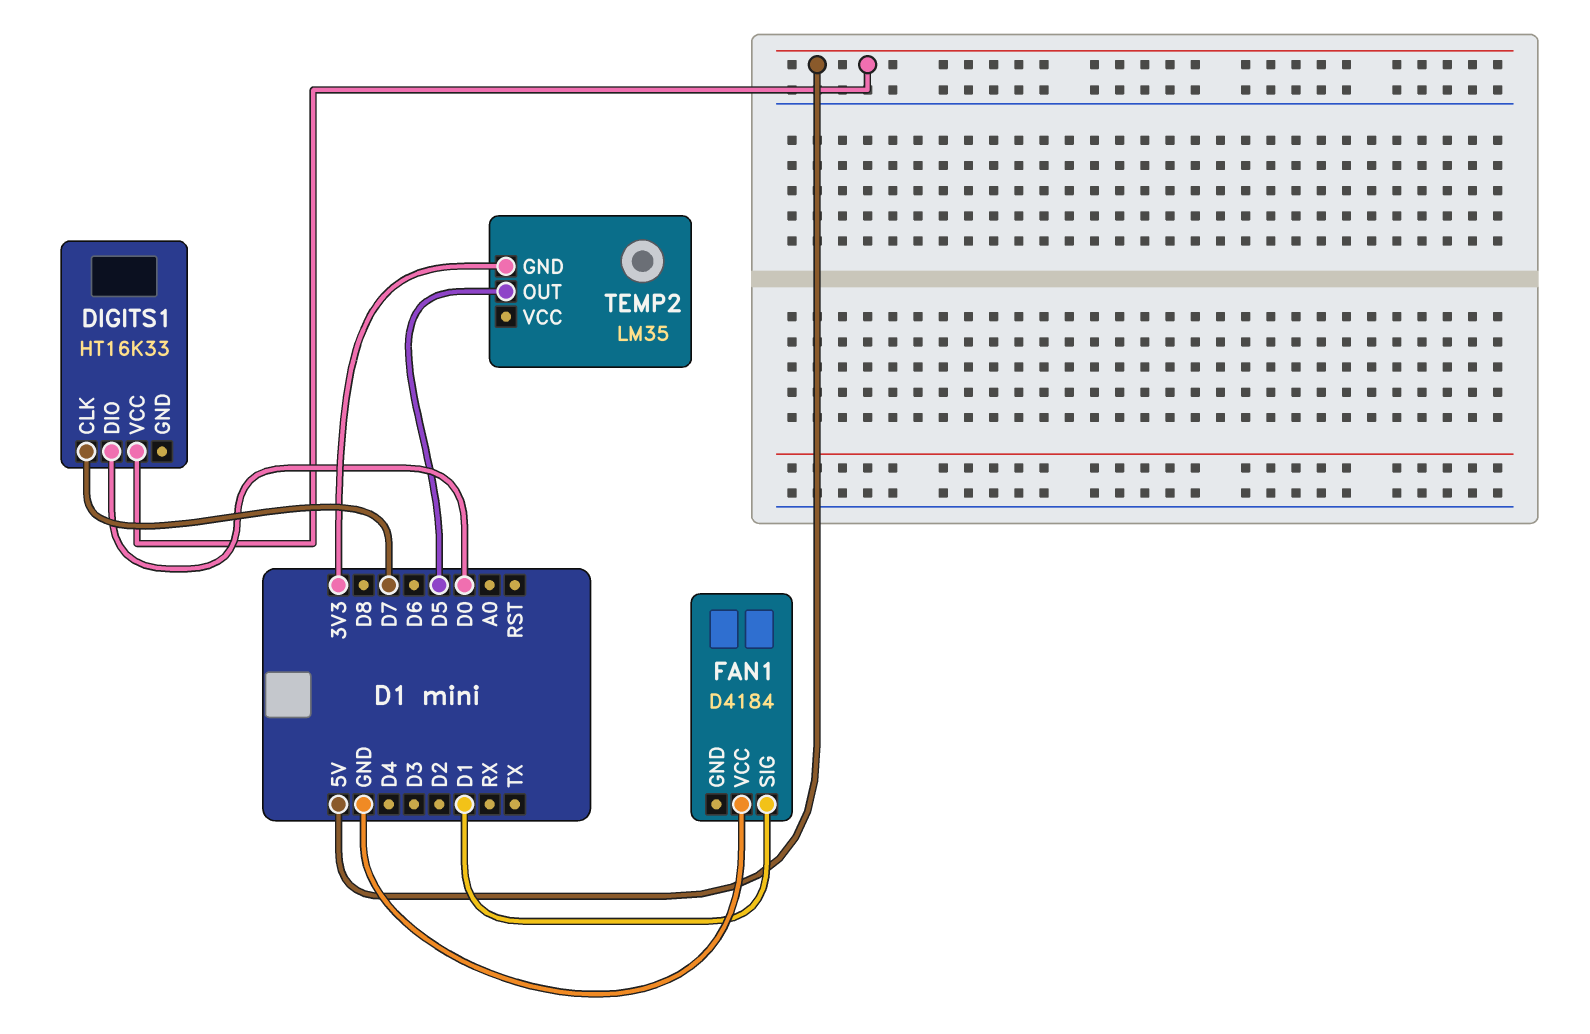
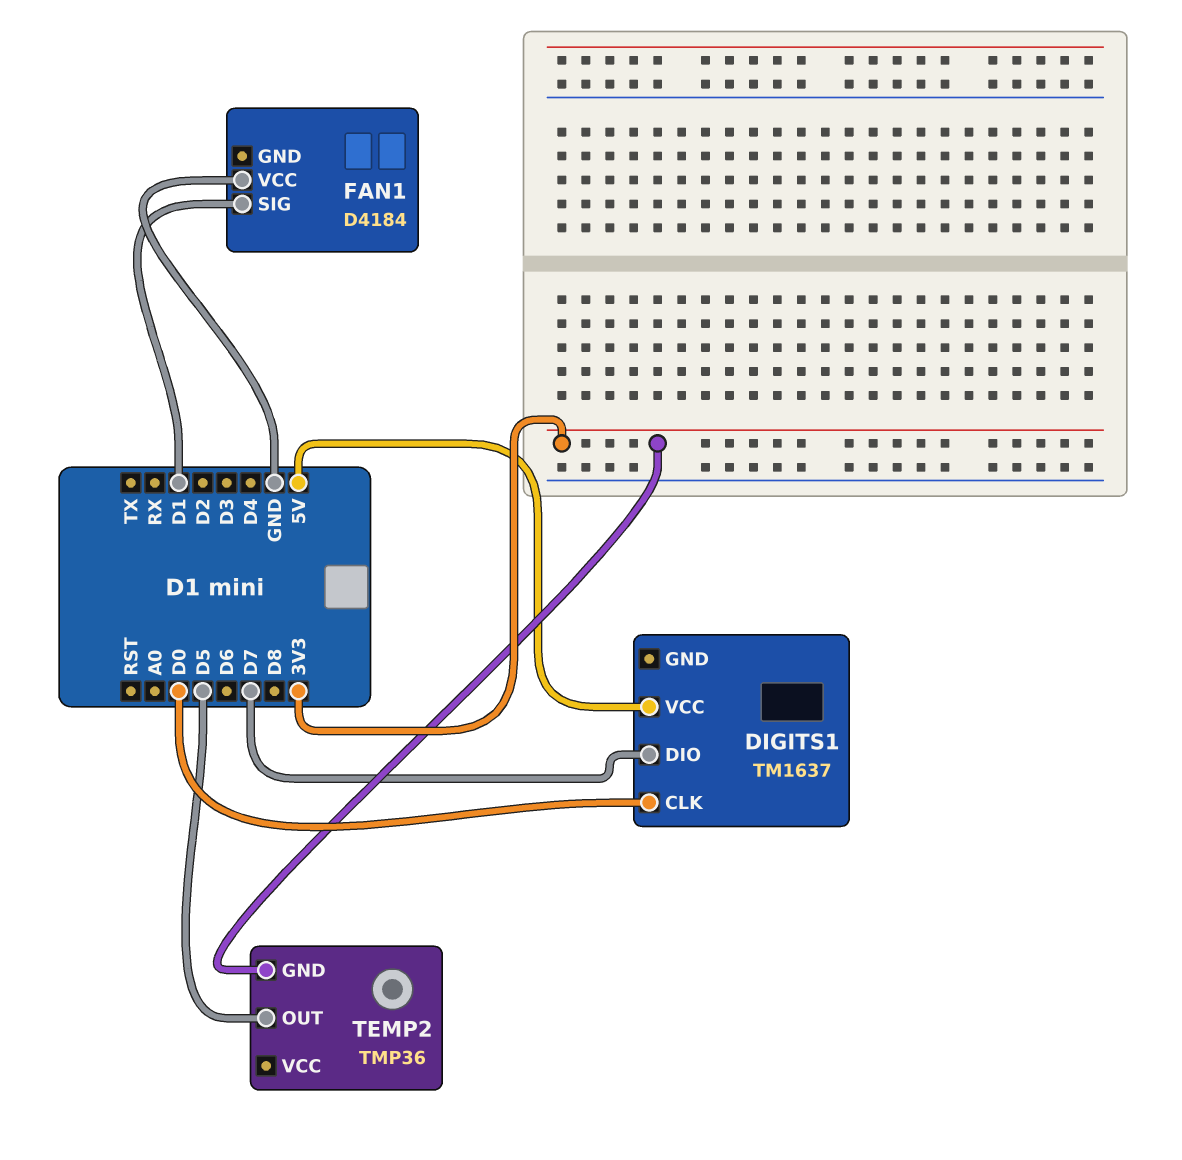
DIGITS1: HT16K33 -> TM1637
DIGITS1 pin CLK: D7 -> D0
DIGITS1 pin DIO: D0 -> D7
TEMP2: LM35 -> TMP36

